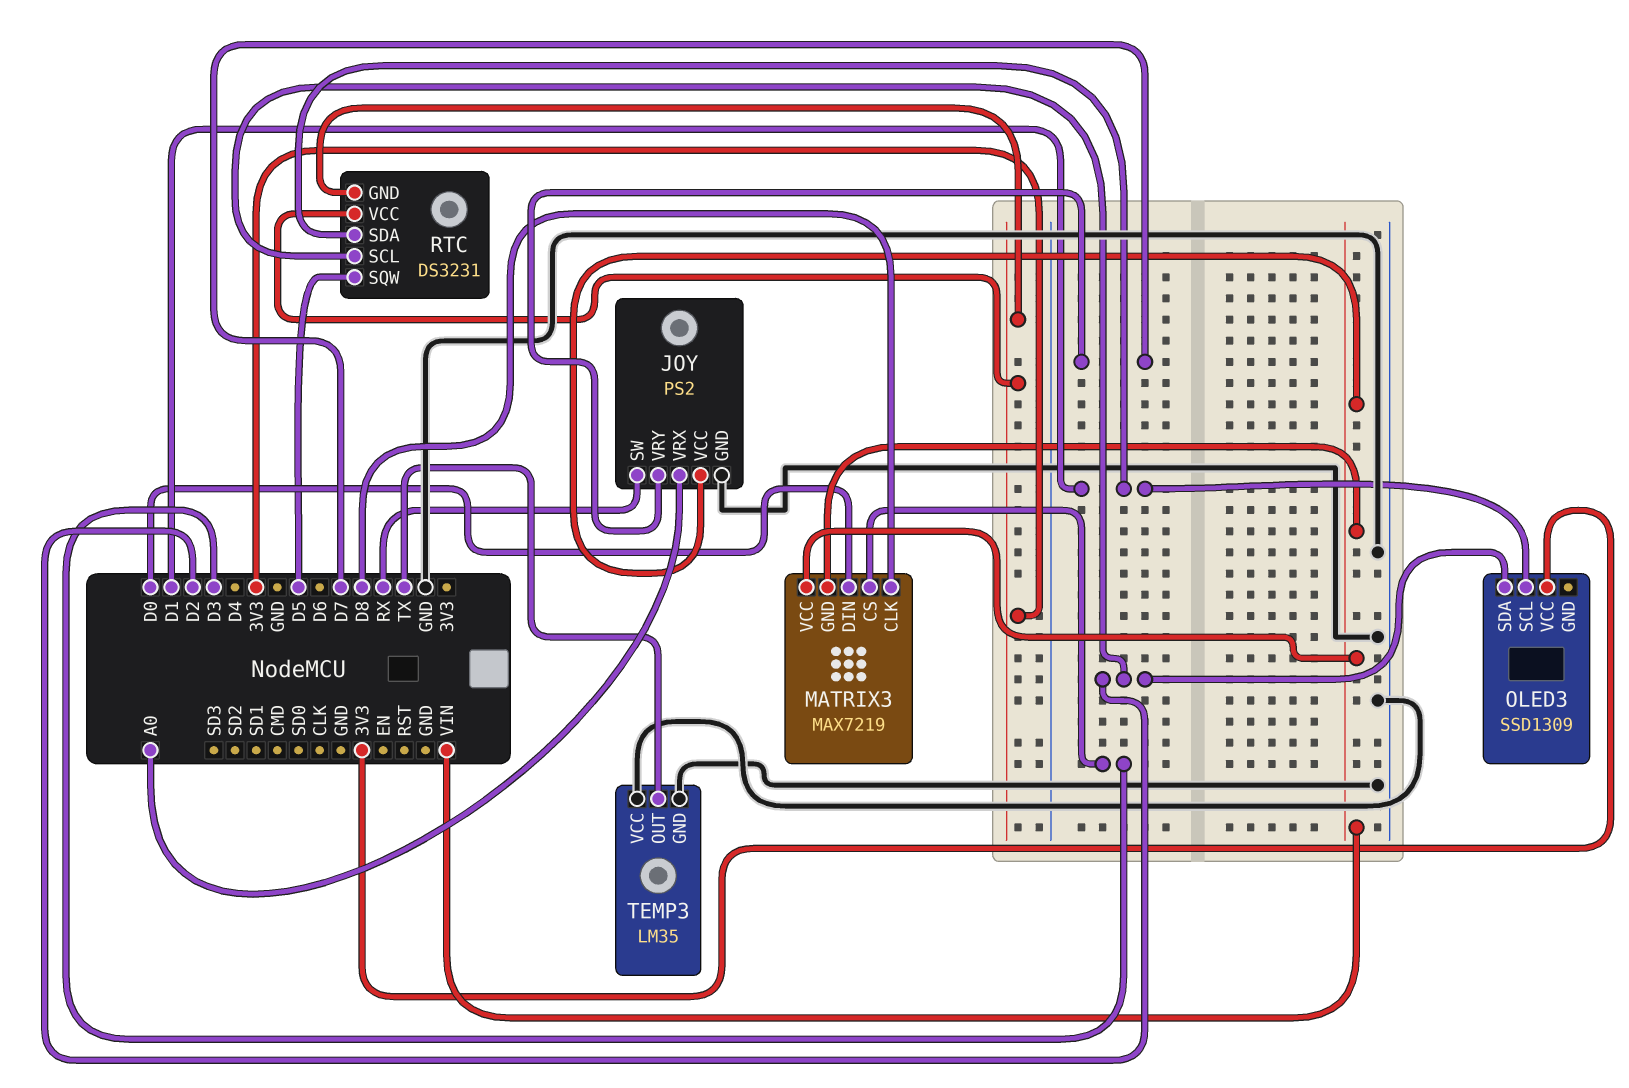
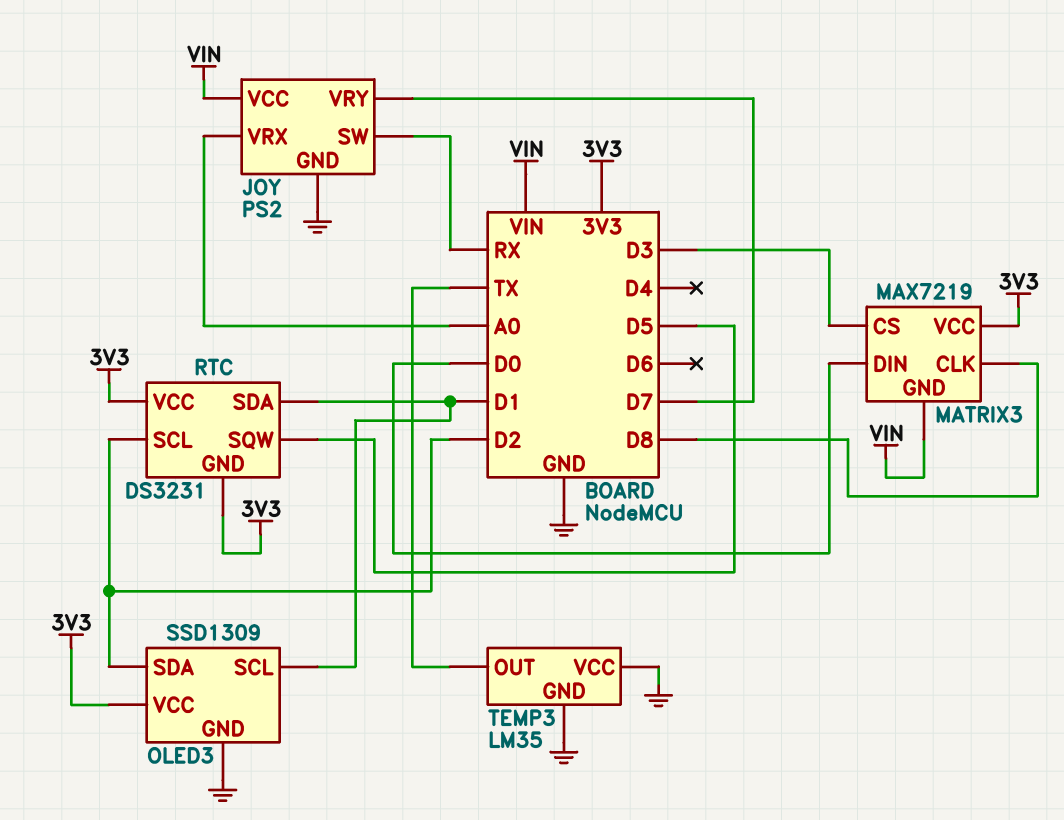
MATRIX3 pin VCC: VIN -> 3V3
OLED3 pin GND: none -> GND

